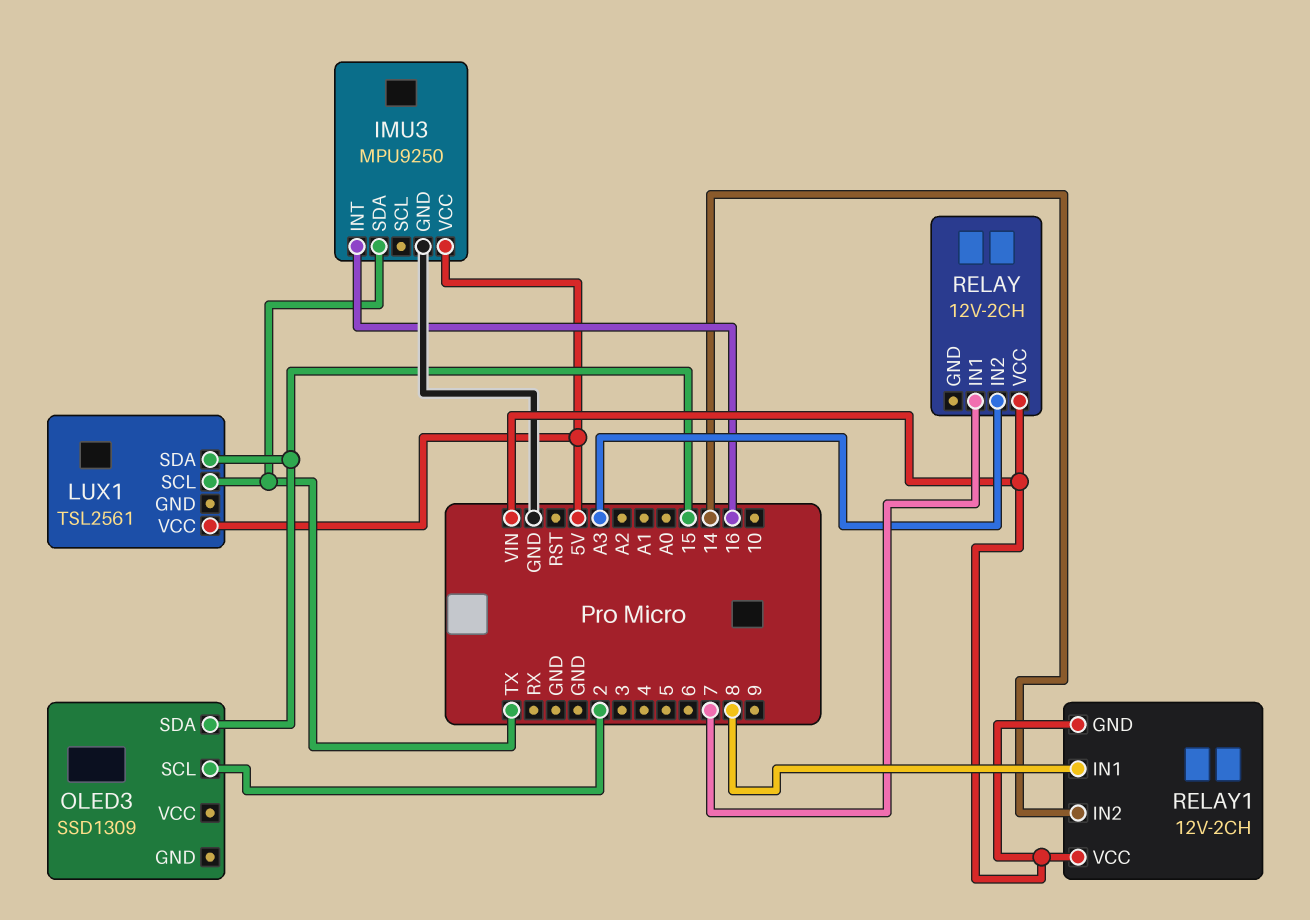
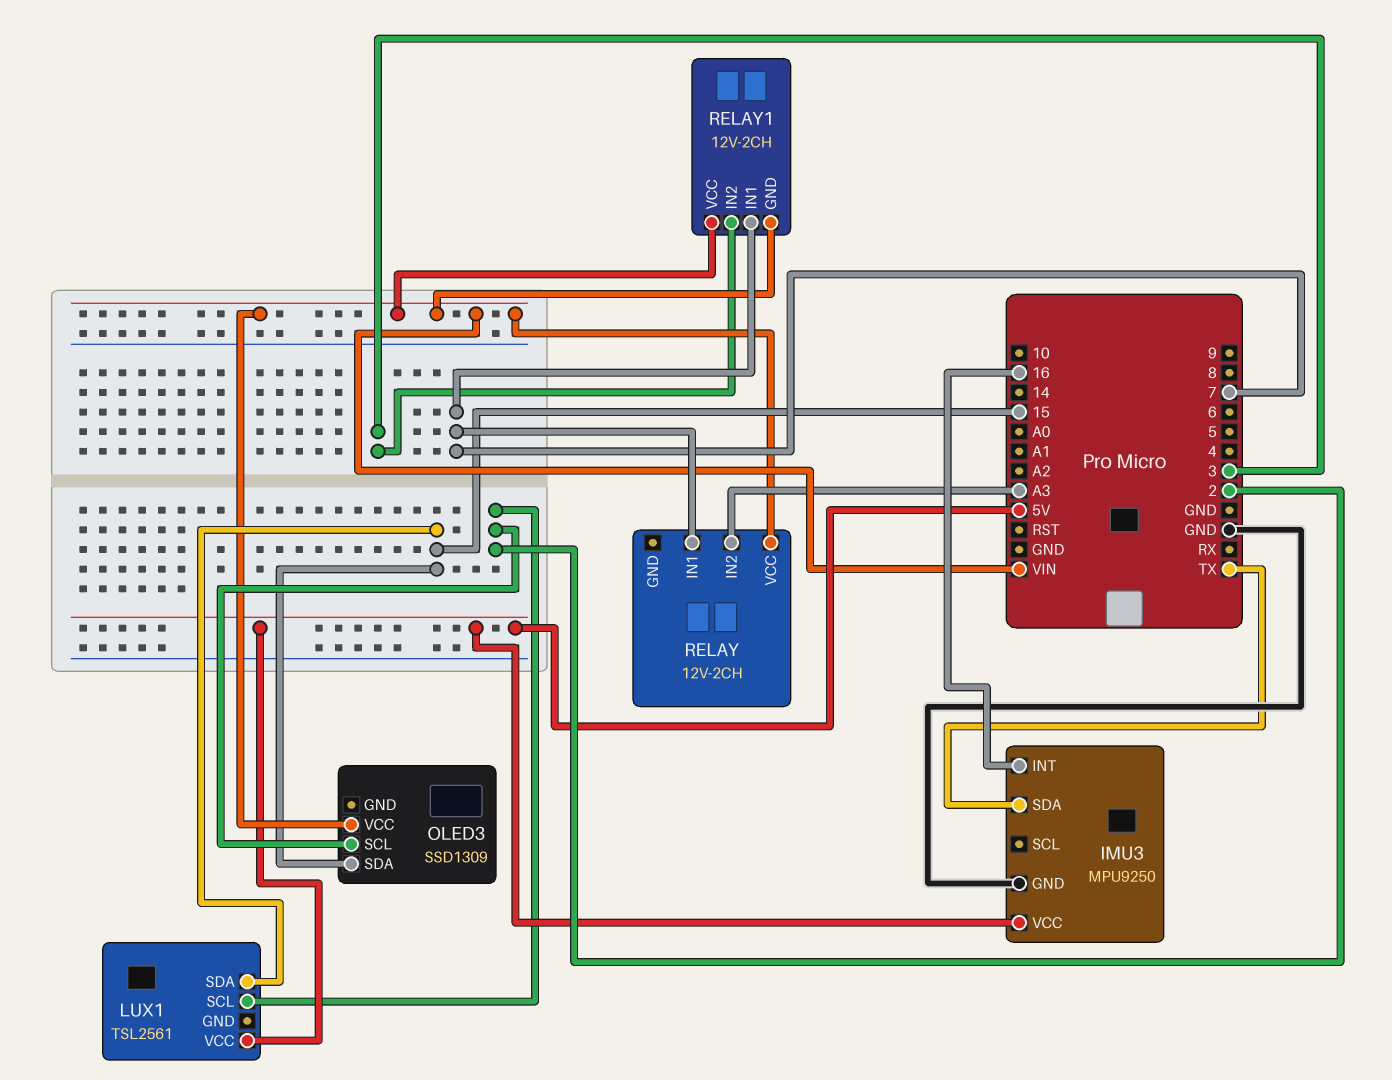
LUX1 pin SCL: TX -> 2
OLED3 pin VCC: none -> VIN
RELAY1 pin IN1: 8 -> 7
RELAY1 pin IN2: 14 -> 3

